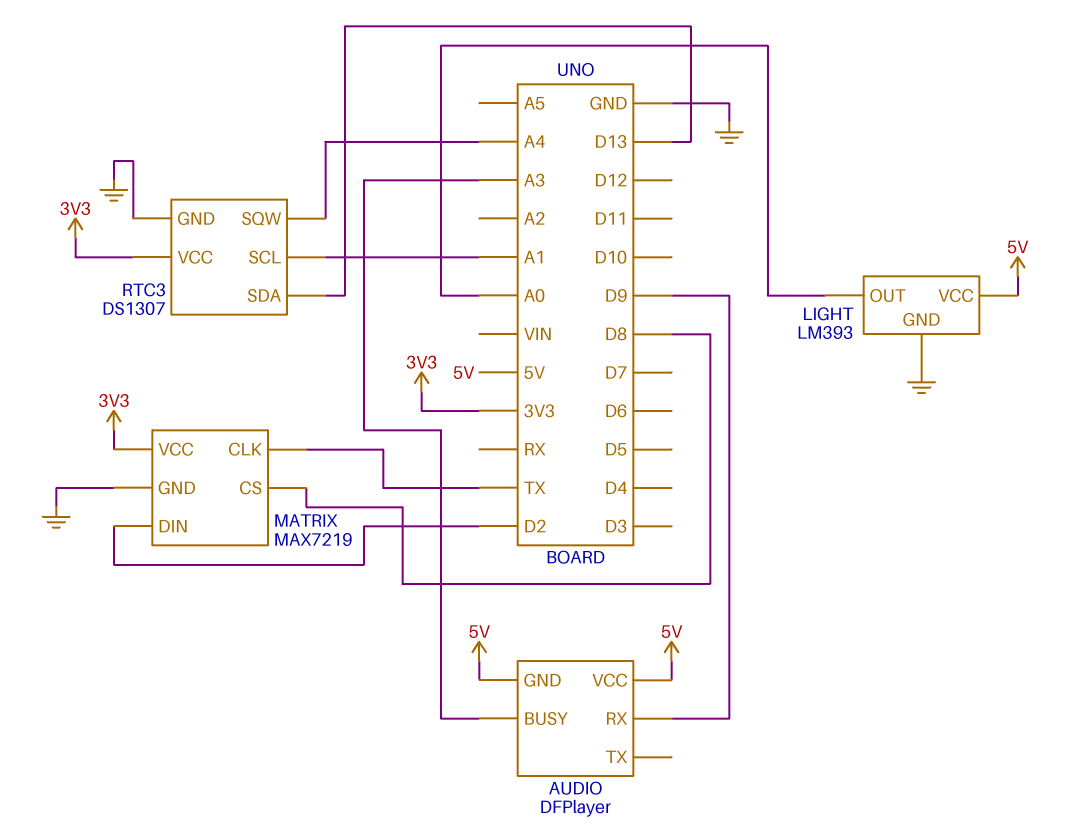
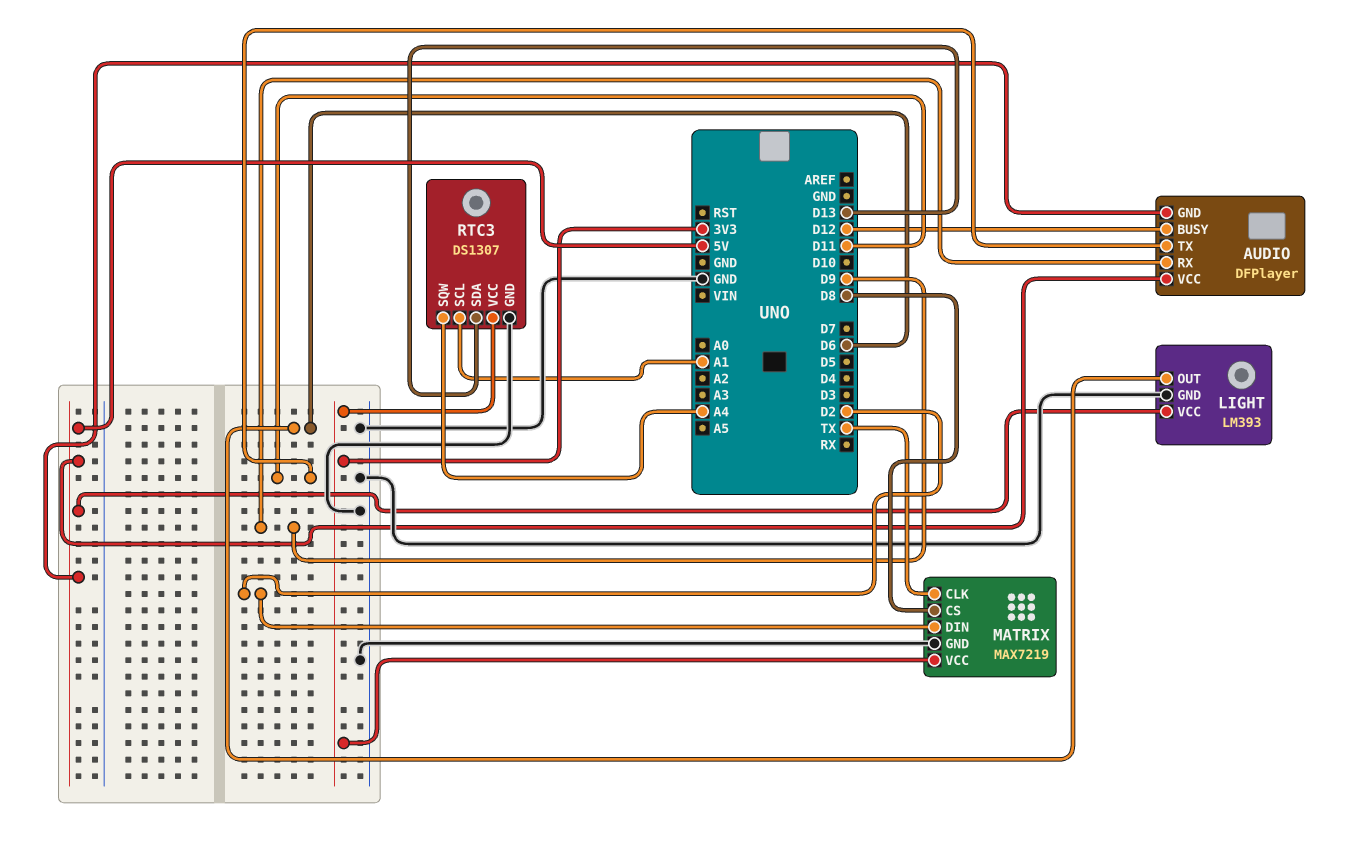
AUDIO pin BUSY: A3 -> D12
AUDIO pin TX: none -> D11
LIGHT pin OUT: A0 -> D6

